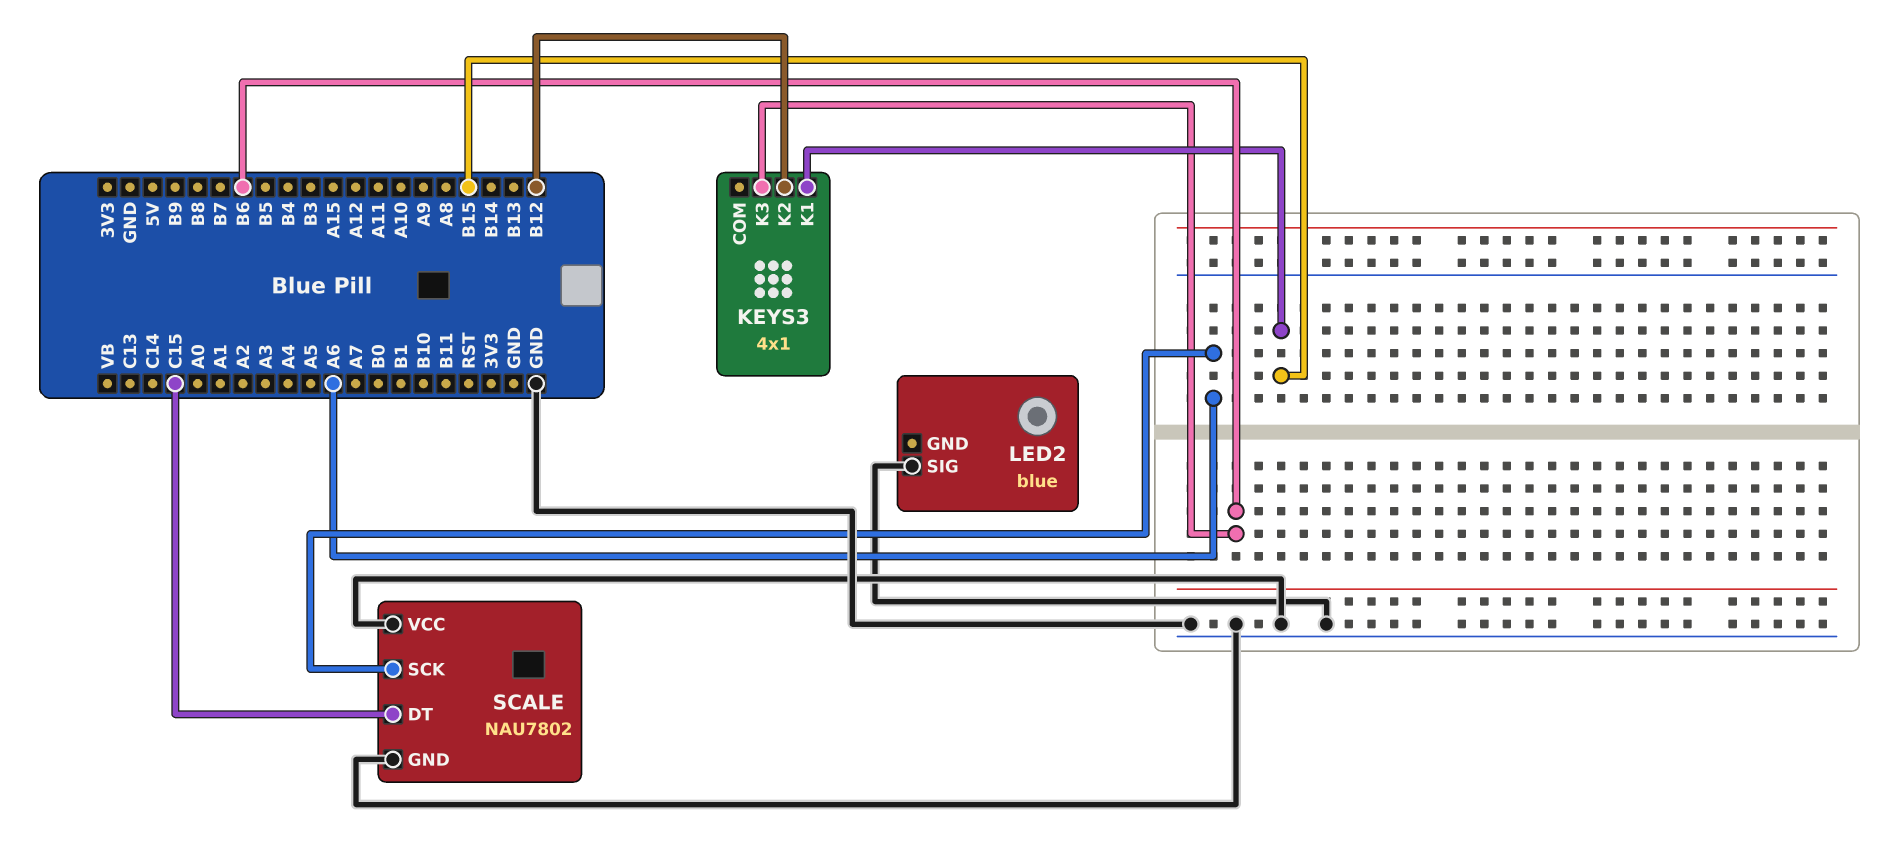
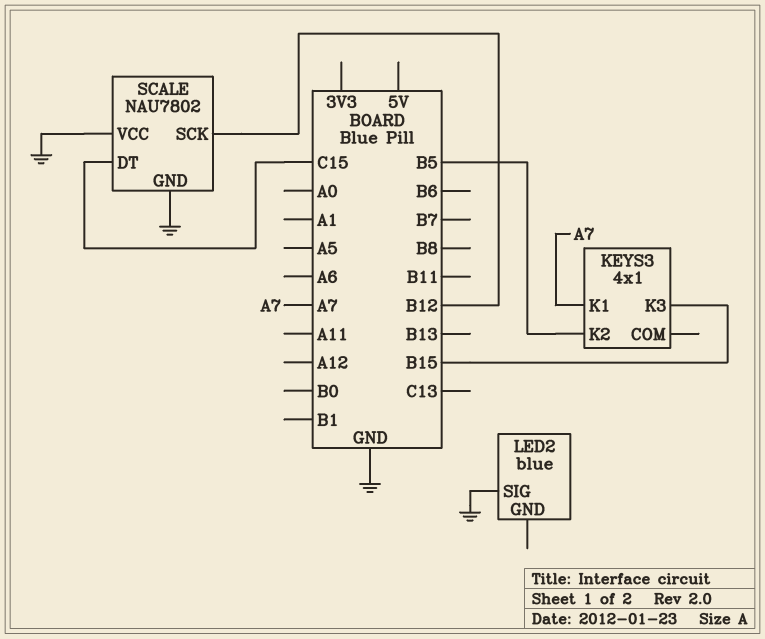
KEYS3 pin K1: B15 -> A7
KEYS3 pin K2: B12 -> B5
KEYS3 pin K3: B6 -> B15
SCALE pin SCK: A6 -> B12

